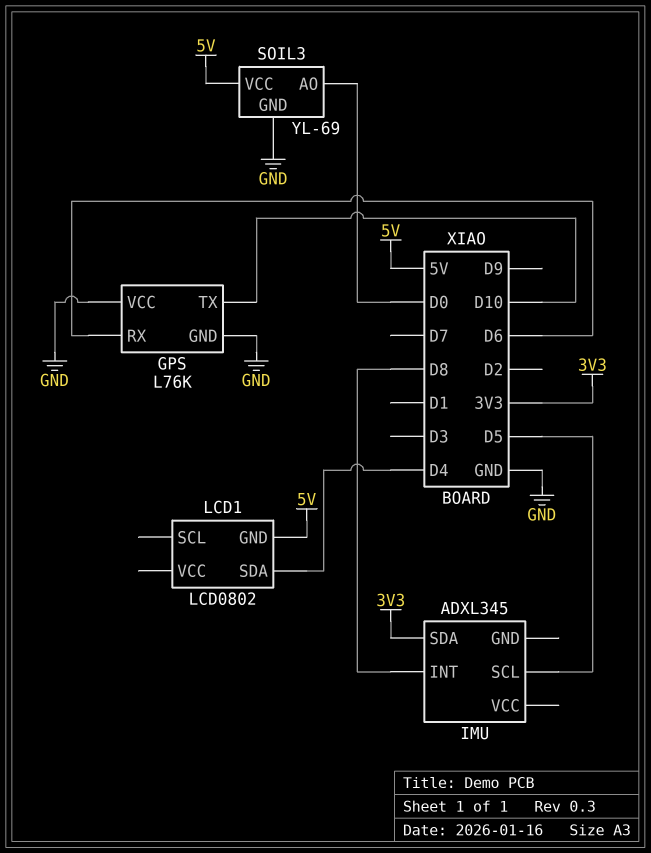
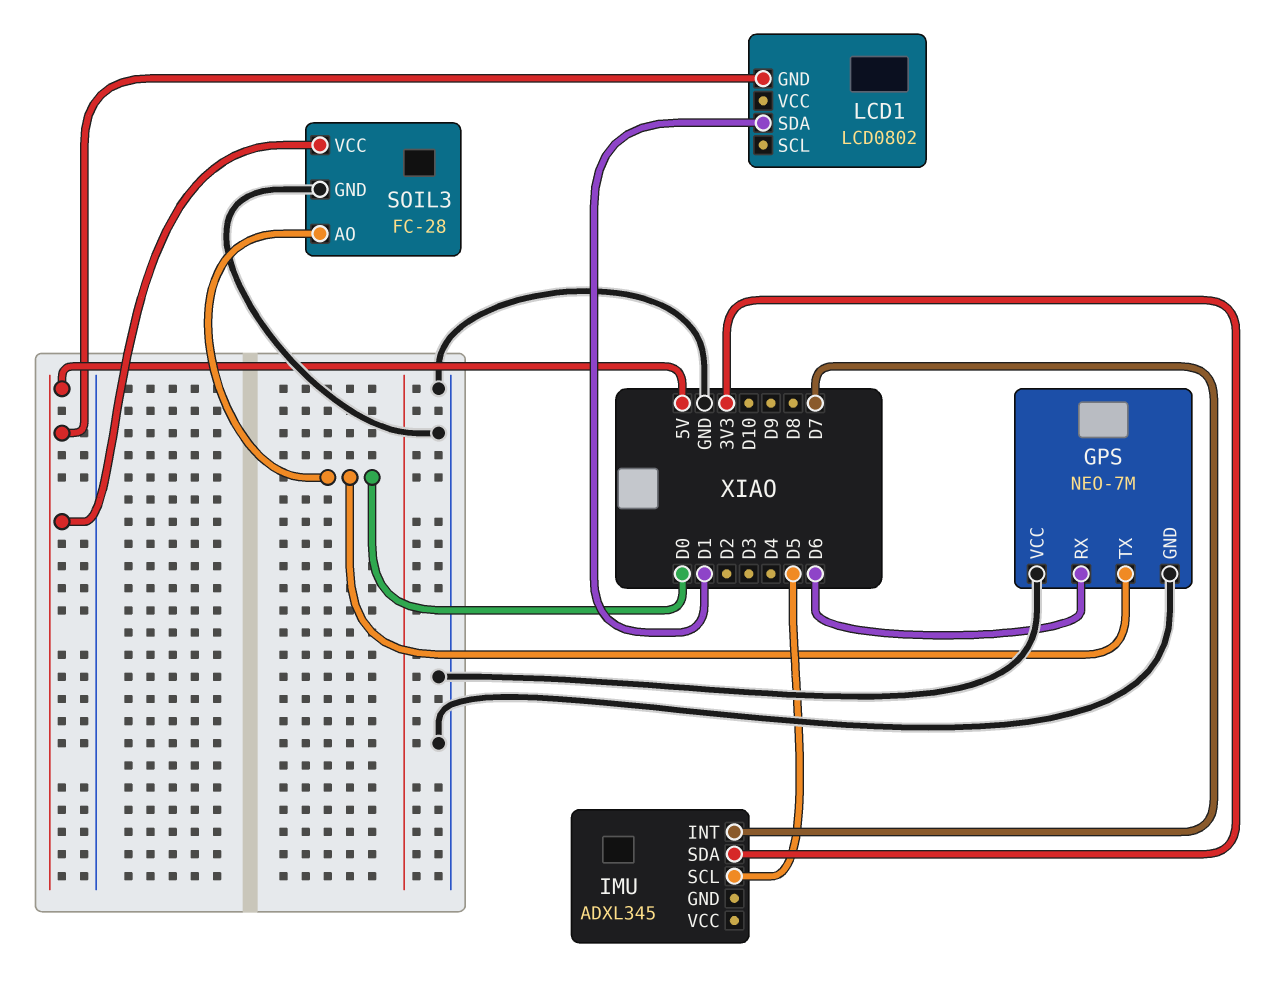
GPS: L76K -> NEO-7M
GPS pin TX: D10 -> D0
IMU pin INT: D8 -> D7
LCD1 pin SDA: D4 -> D1
SOIL3: YL-69 -> FC-28

